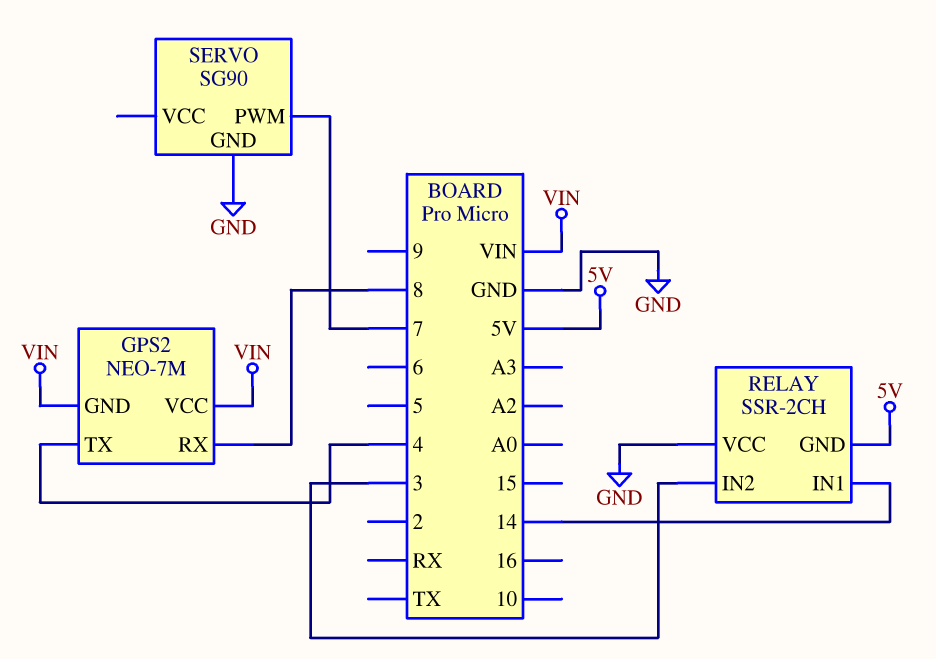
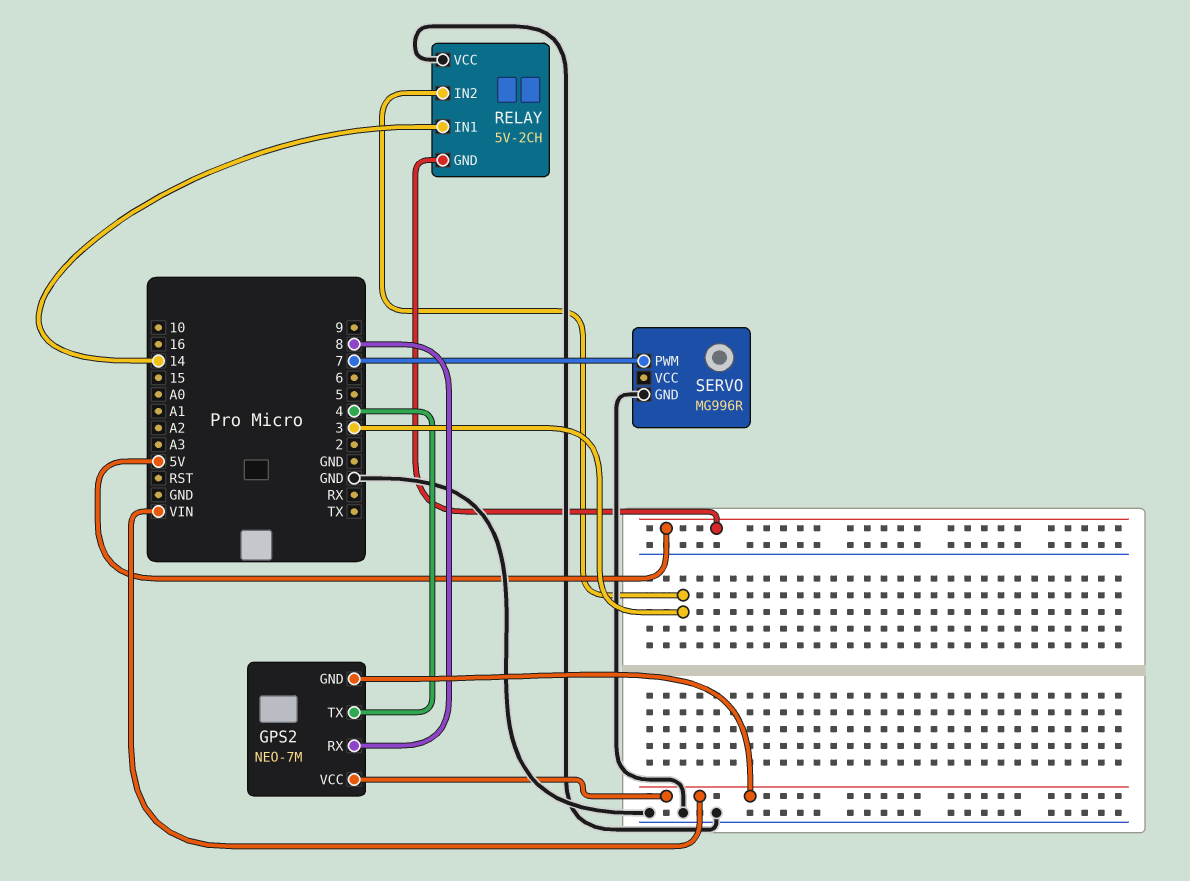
RELAY: SSR-2CH -> 5V-2CH
SERVO: SG90 -> MG996R

